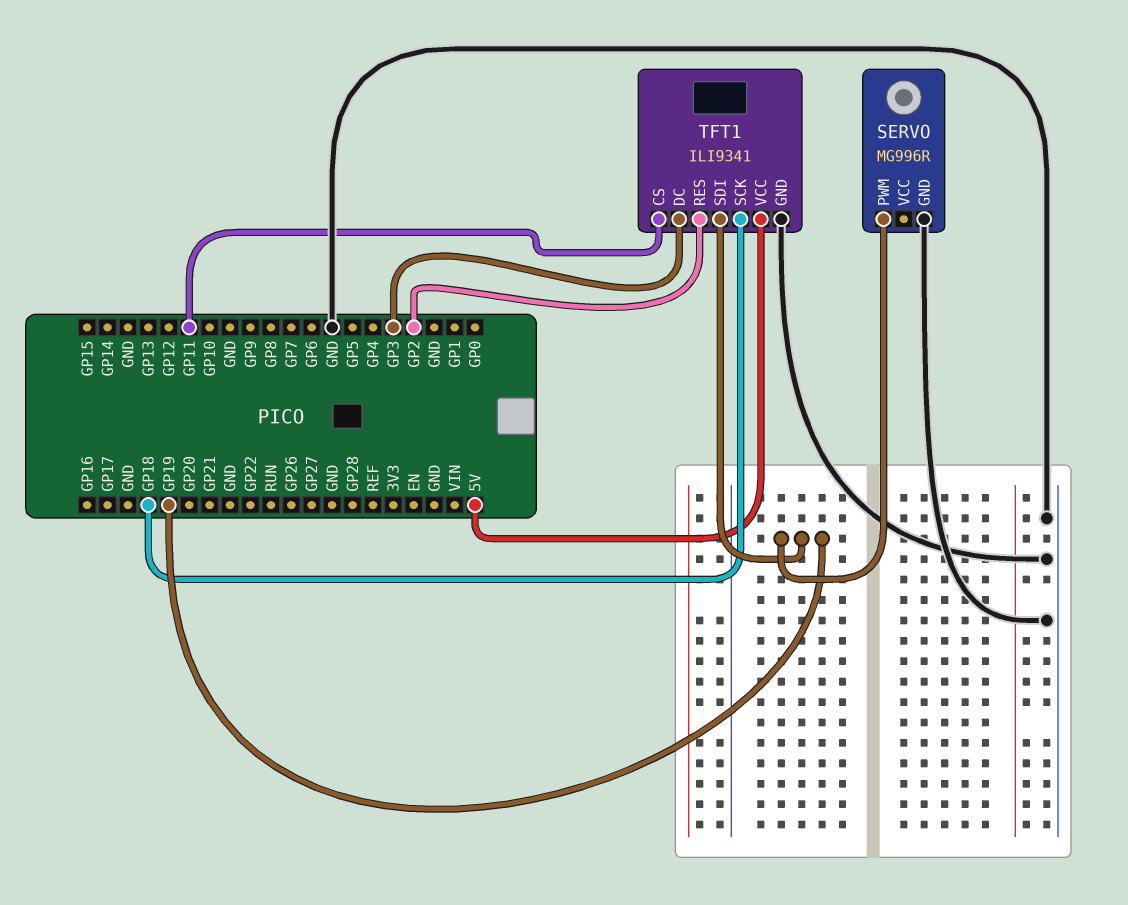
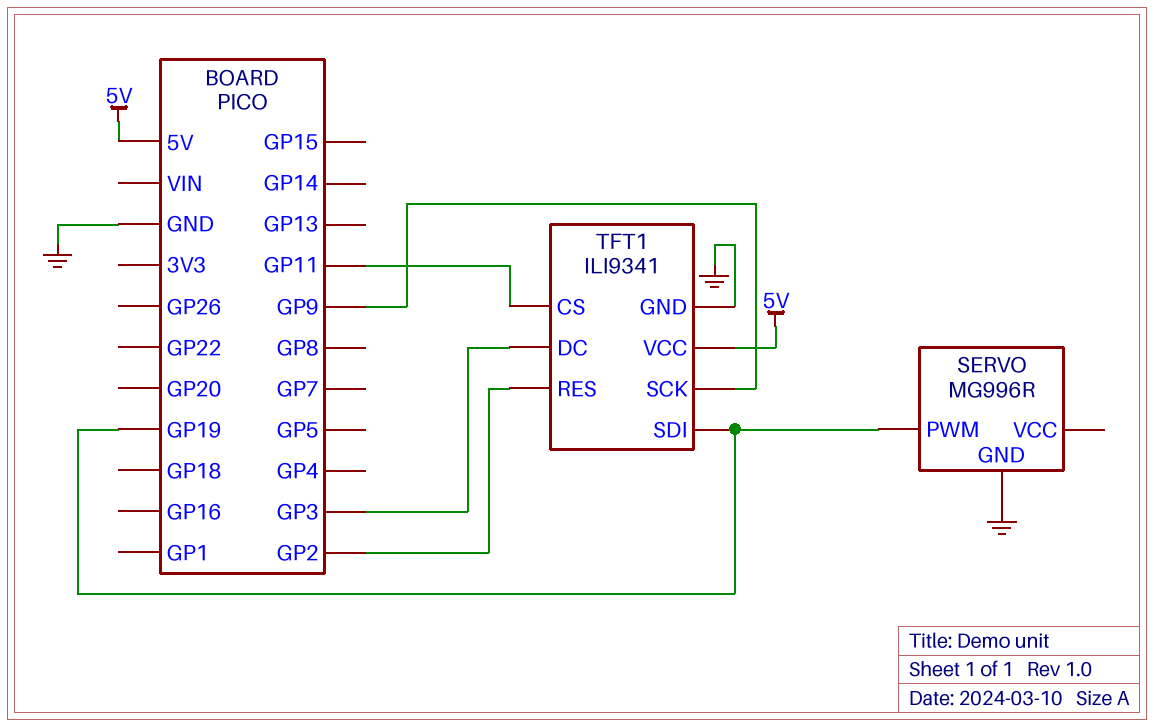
TFT1 pin SCK: GP18 -> GP9

